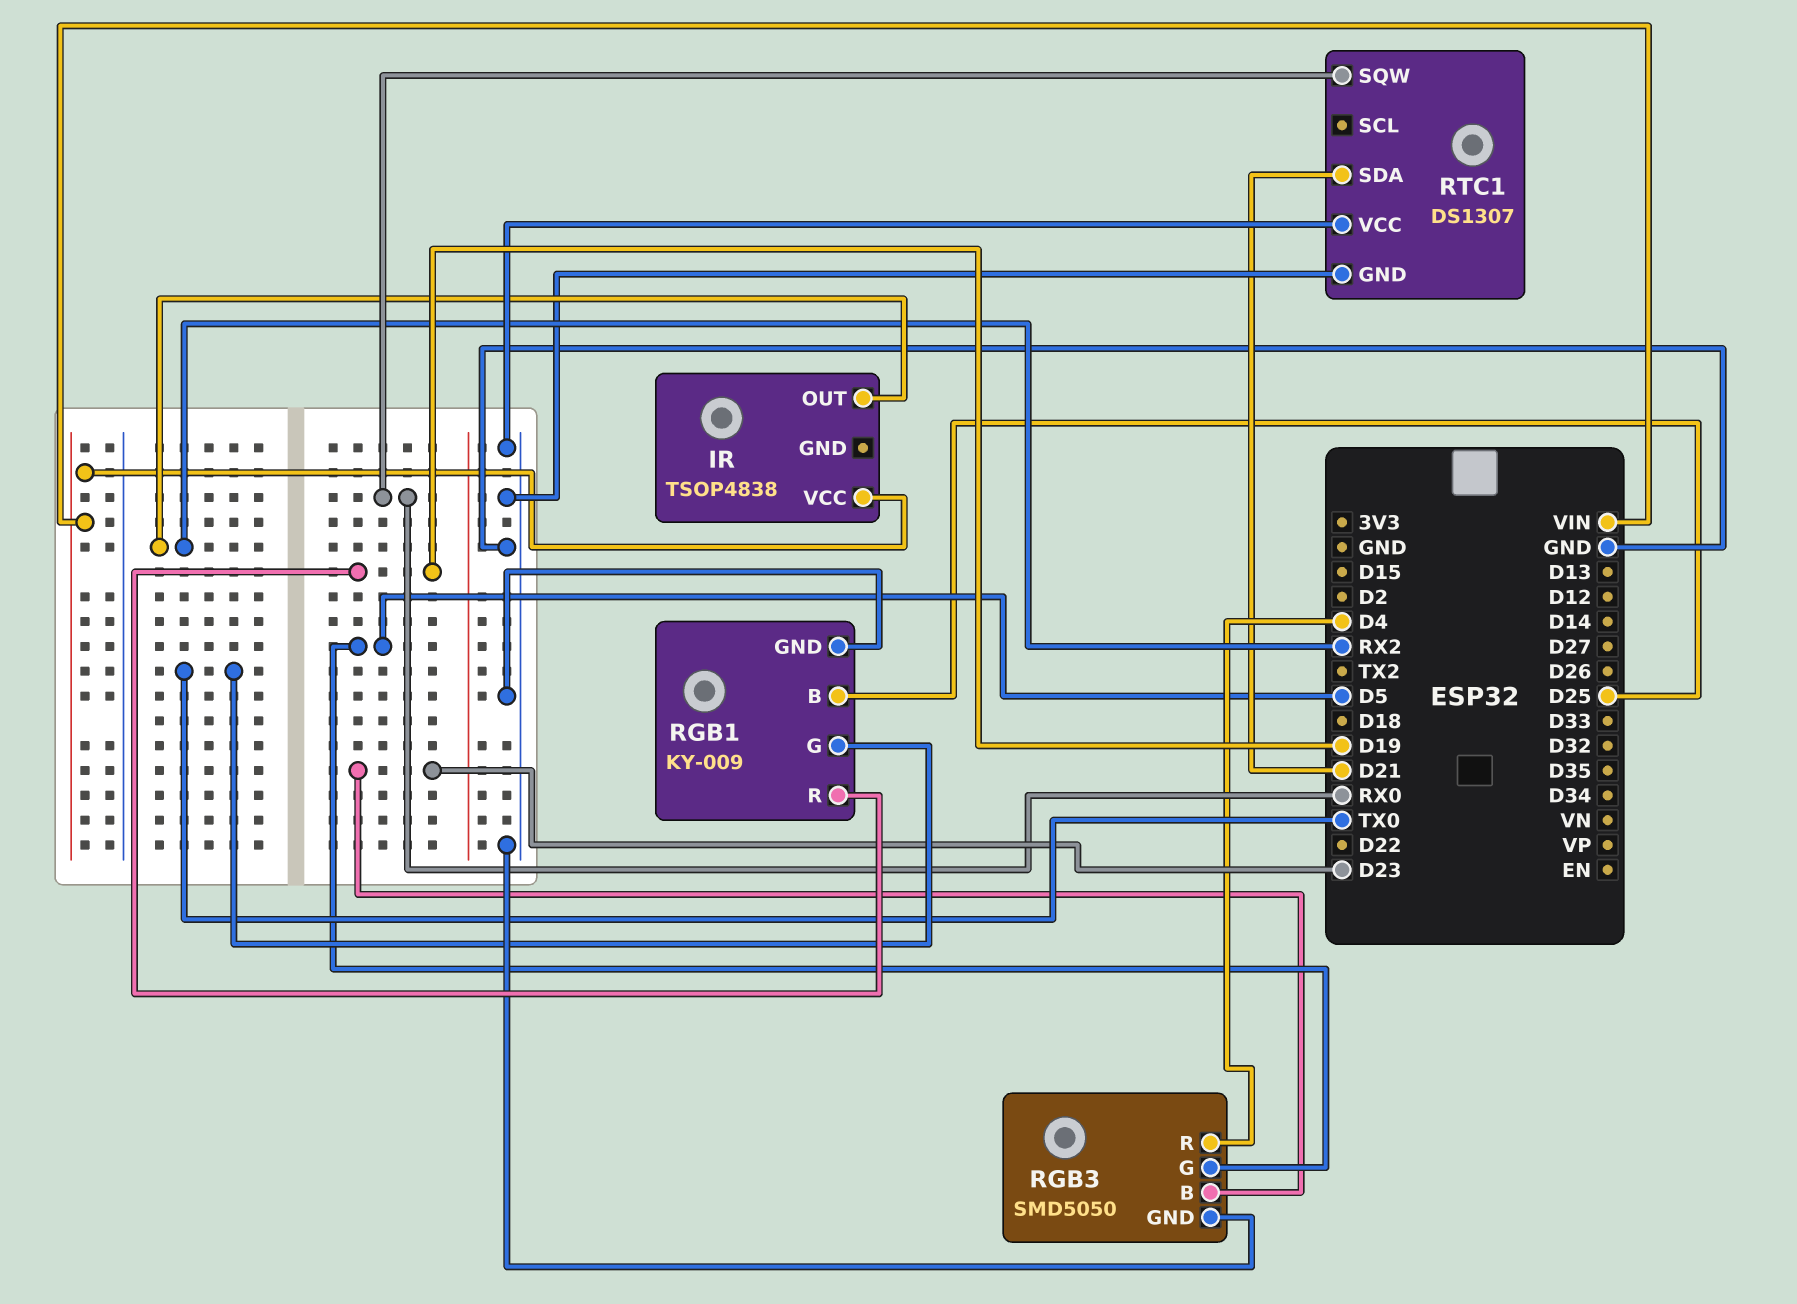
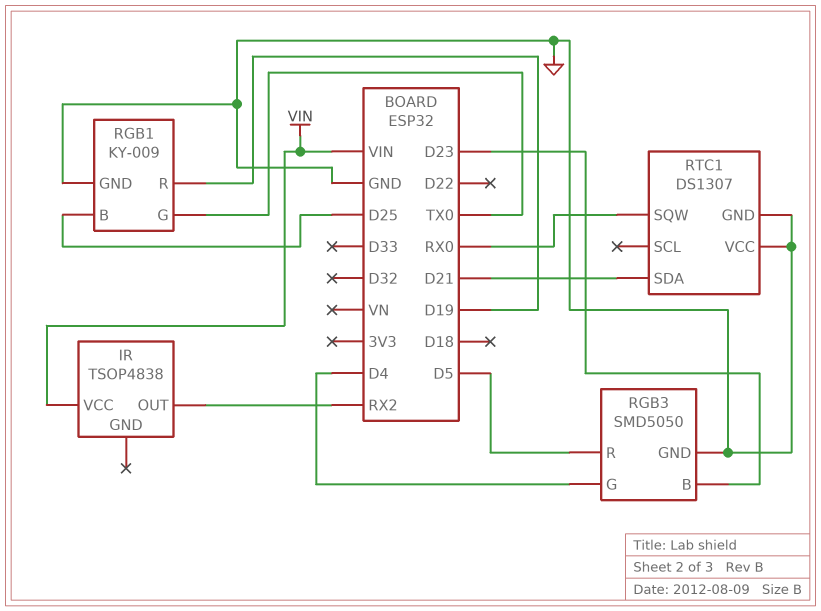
RGB3 pin G: D5 -> D4
RGB3 pin R: D4 -> D5

